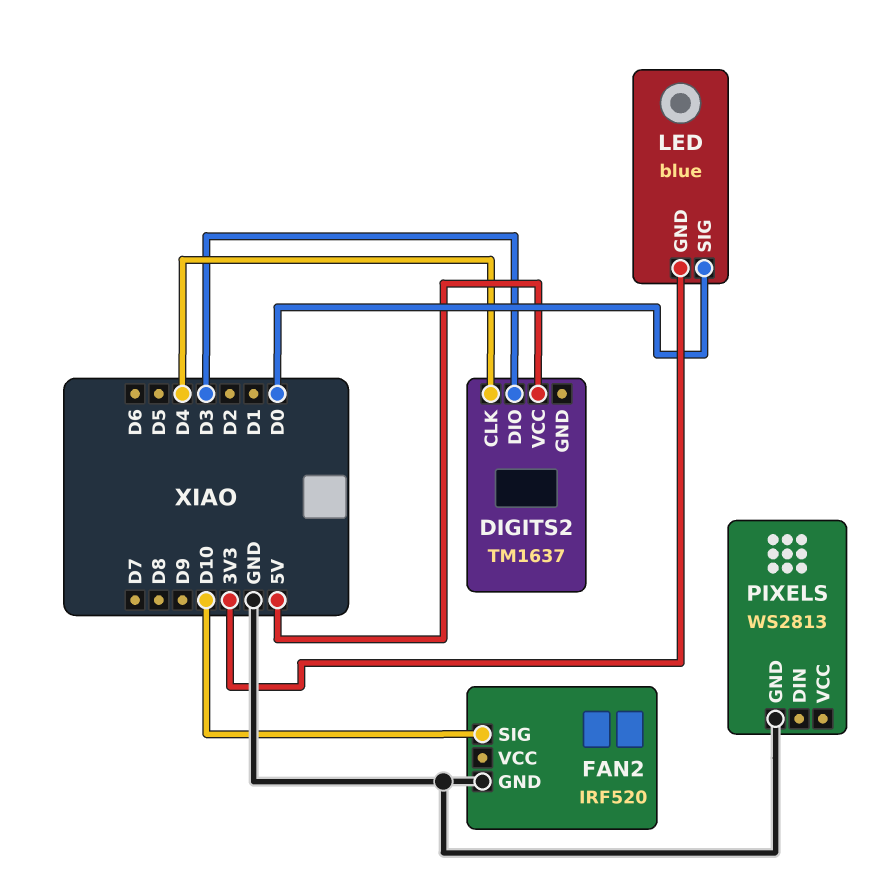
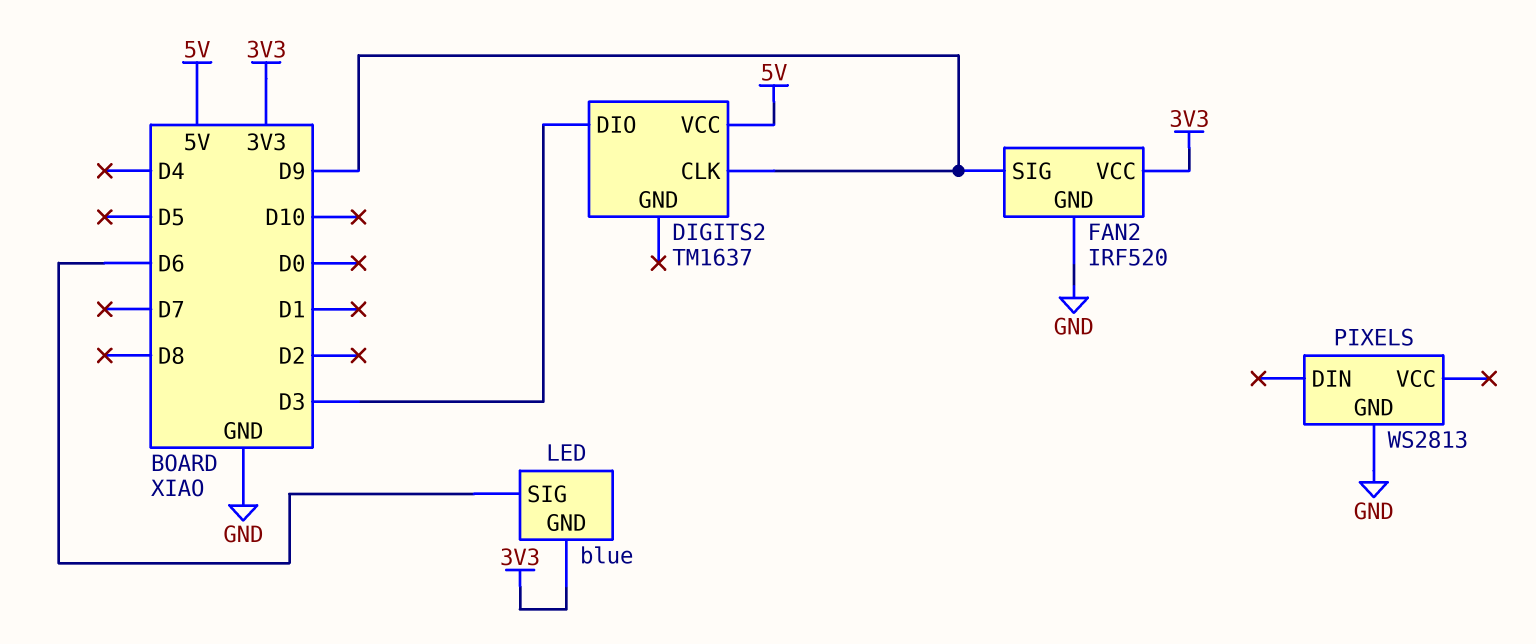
DIGITS2 pin CLK: D4 -> D9
FAN2 pin SIG: D10 -> D9
FAN2 pin VCC: none -> 3V3
LED pin SIG: D0 -> D6

